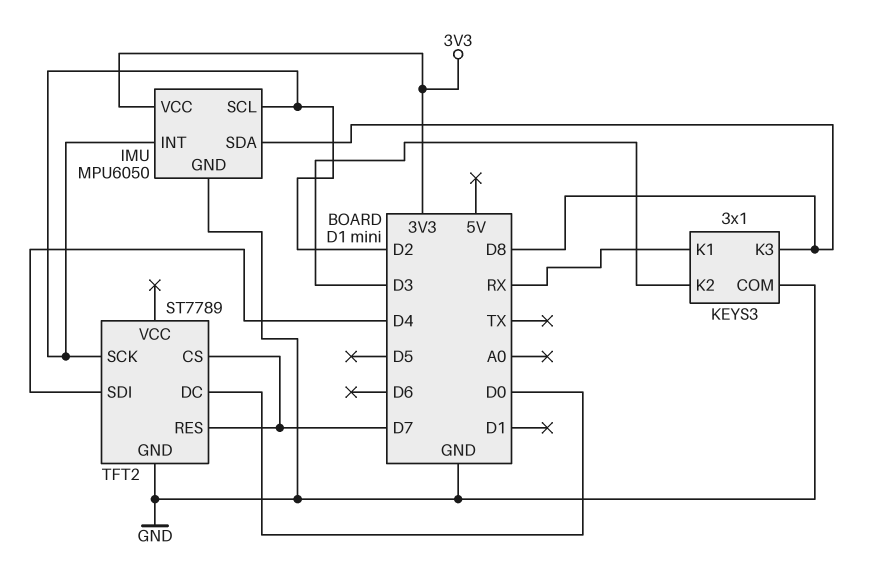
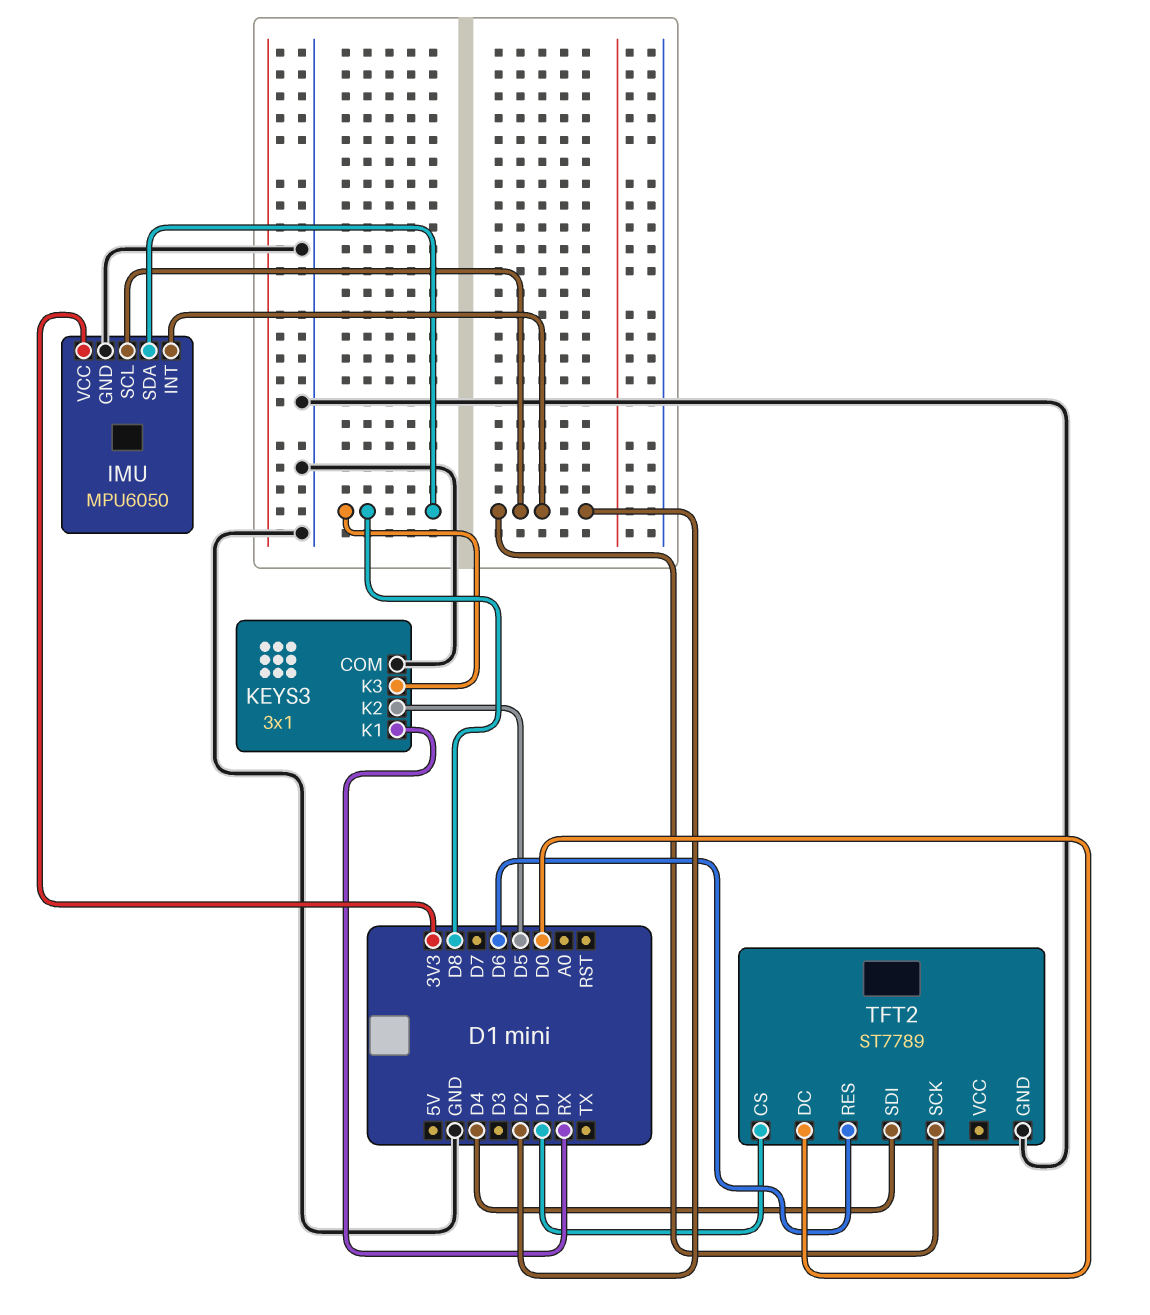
KEYS3 pin K2: D3 -> D5
TFT2 pin CS: D7 -> D1
TFT2 pin RES: D7 -> D6

